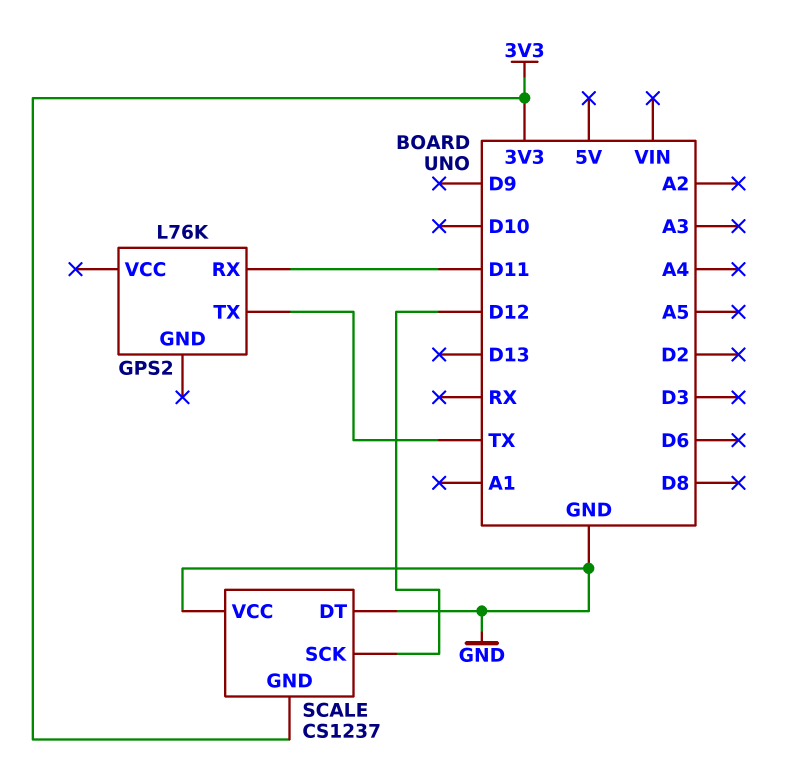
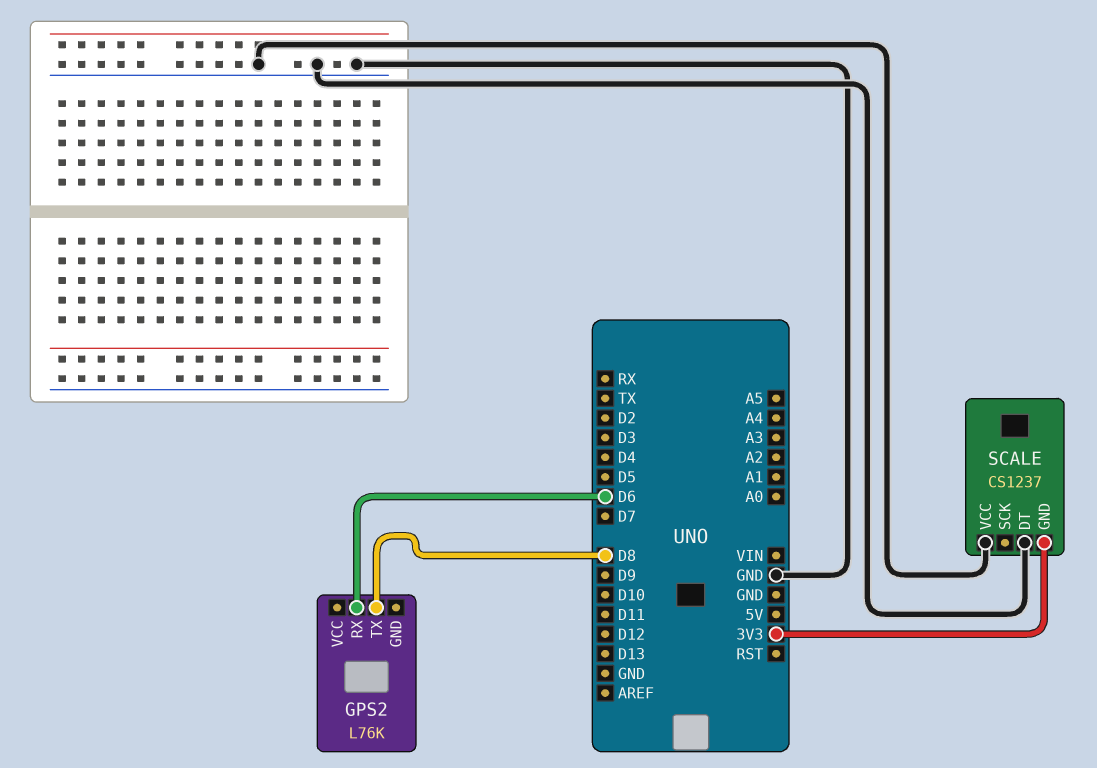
GPS2 pin RX: D11 -> D6
GPS2 pin TX: TX -> D8
SCALE pin SCK: D12 -> none

